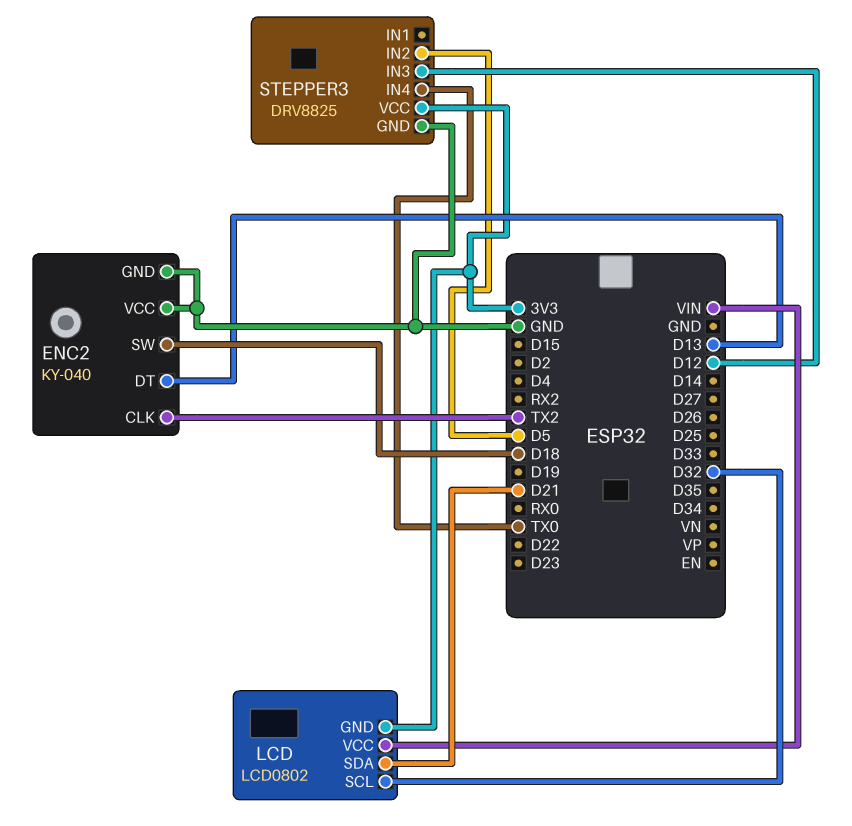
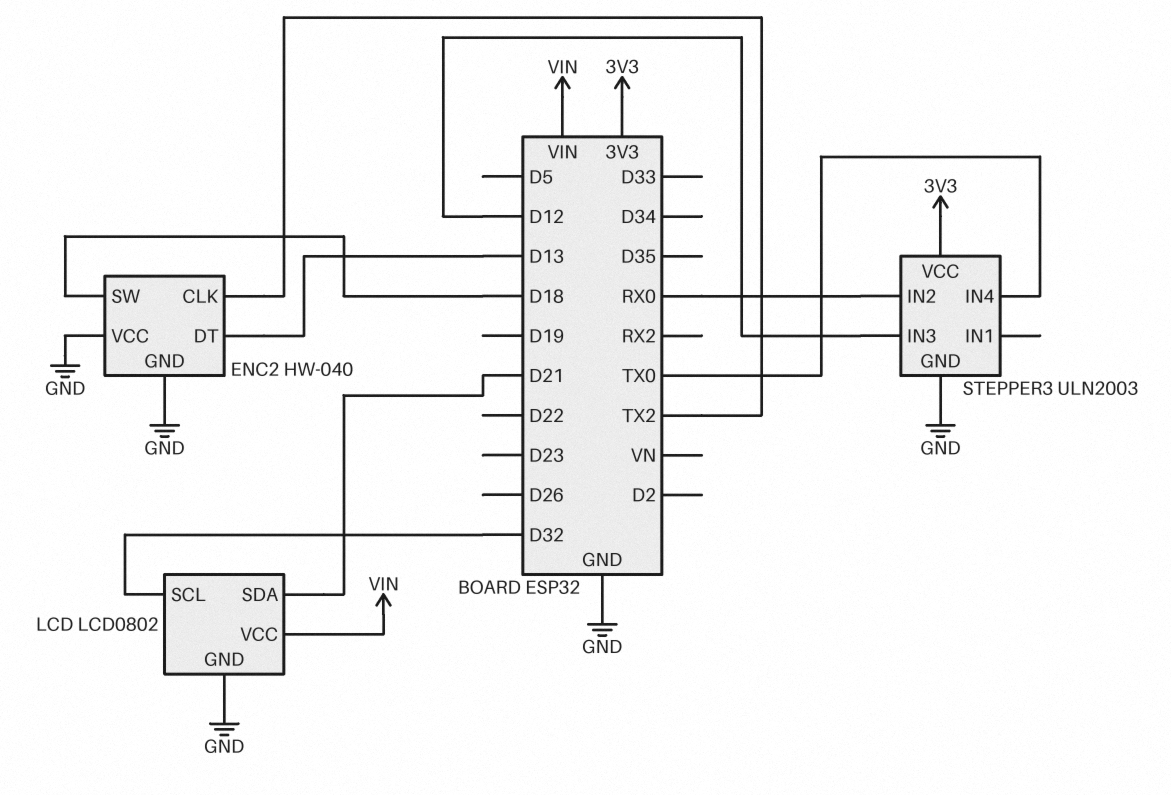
ENC2: KY-040 -> HW-040
LCD pin GND: 3V3 -> GND
STEPPER3: DRV8825 -> ULN2003
STEPPER3 pin IN2: D5 -> RX0

